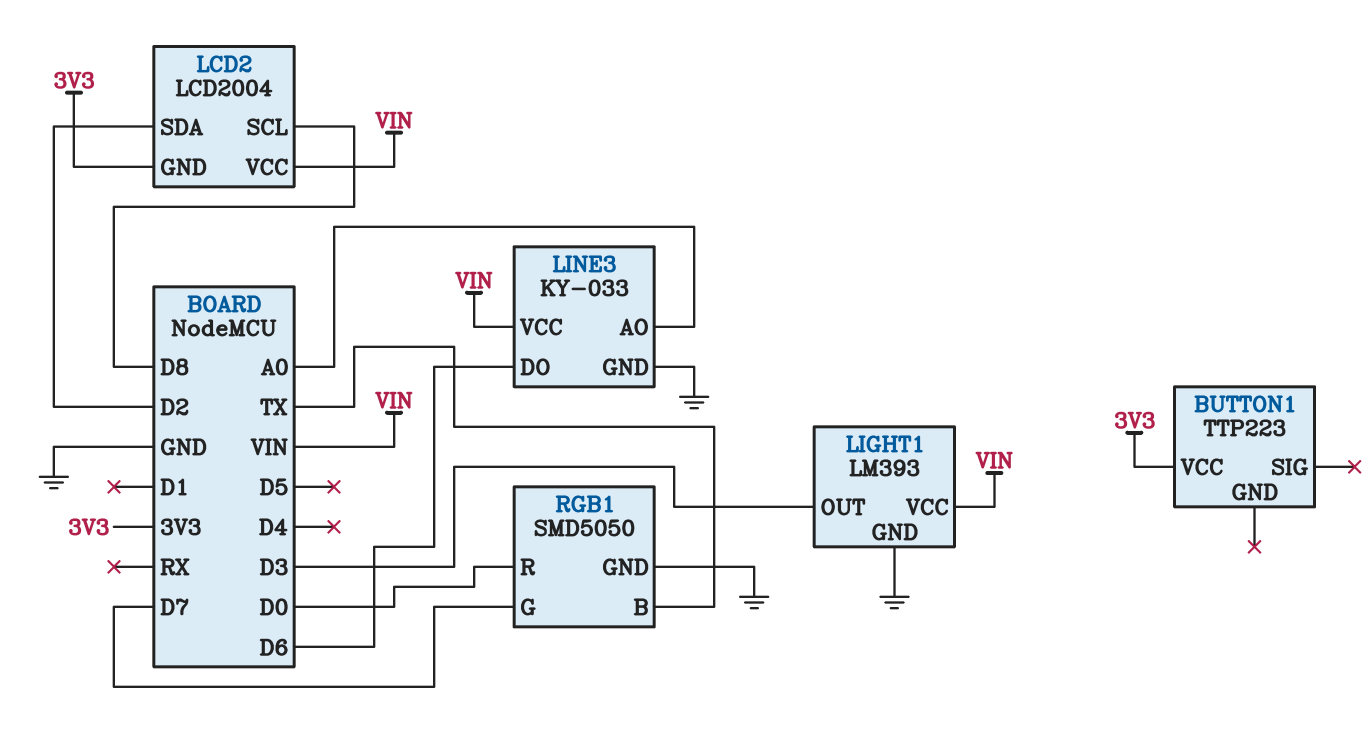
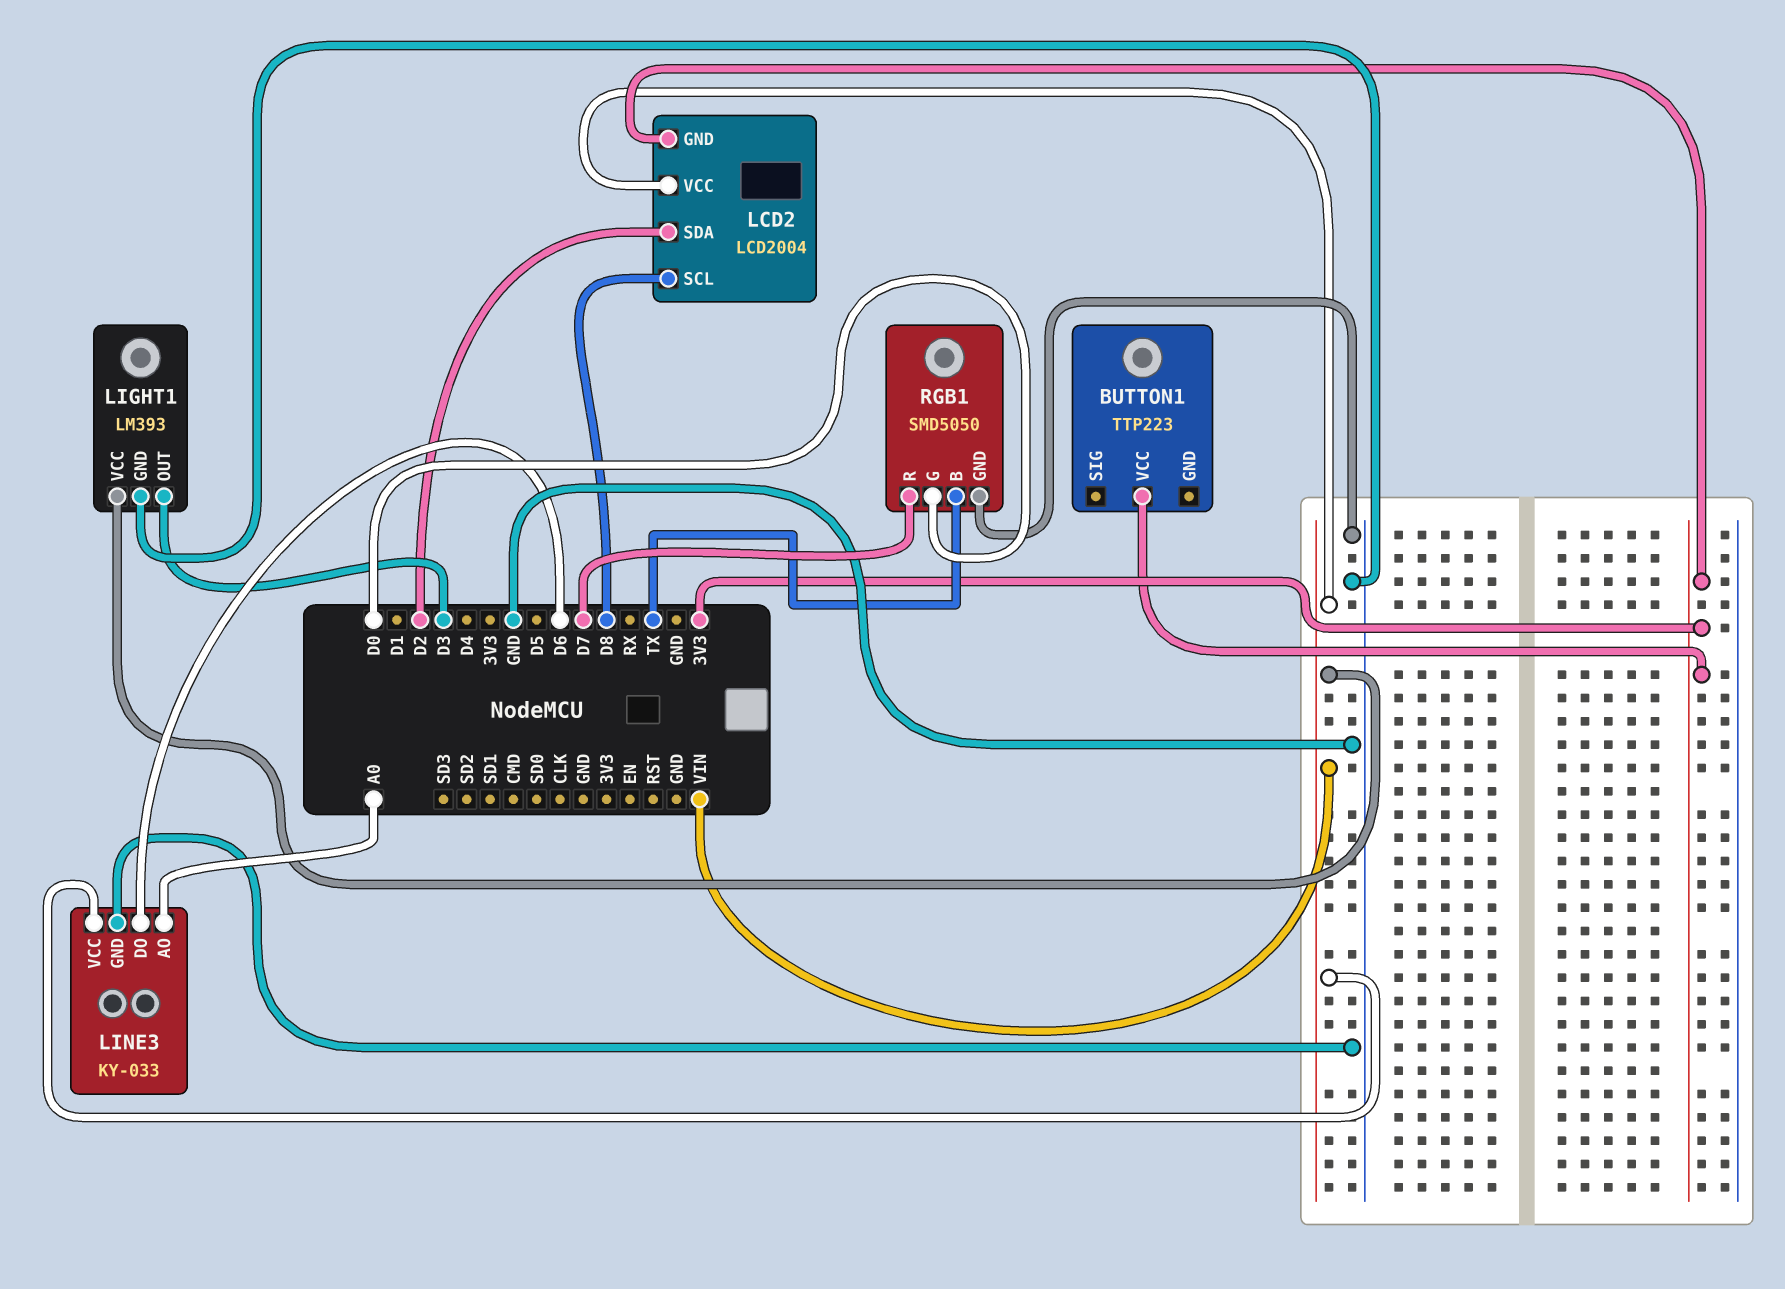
RGB1 pin G: D7 -> D0
RGB1 pin R: D0 -> D7

